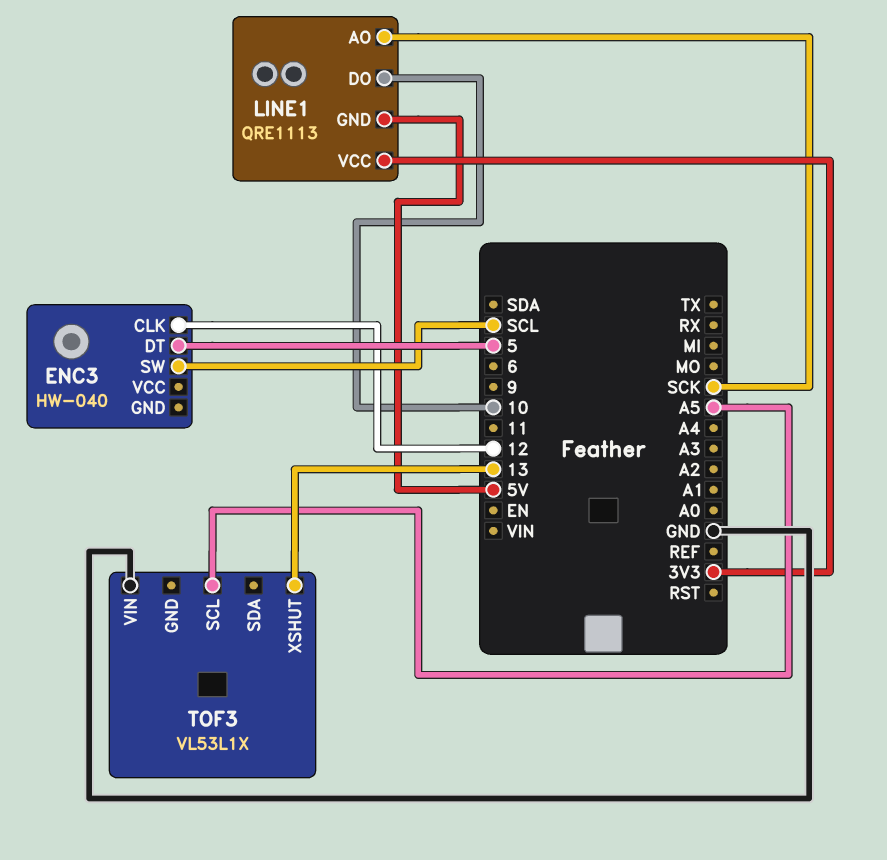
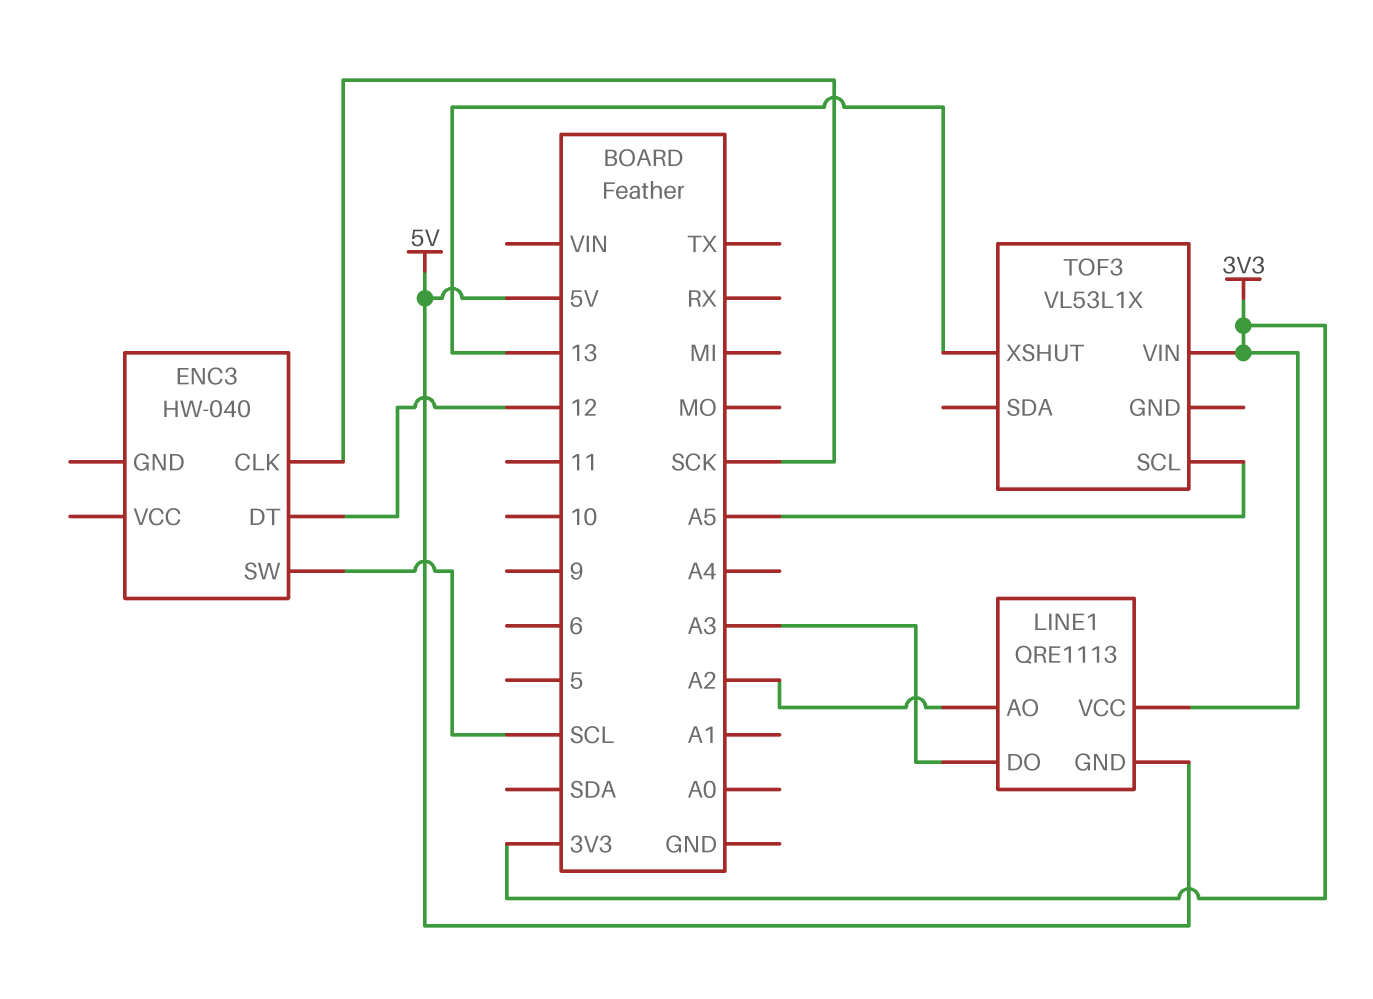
ENC3 pin CLK: 12 -> SCK
ENC3 pin DT: 5 -> 12
LINE1 pin AO: SCK -> A2
LINE1 pin DO: 10 -> A3
TOF3 pin VIN: GND -> 3V3

